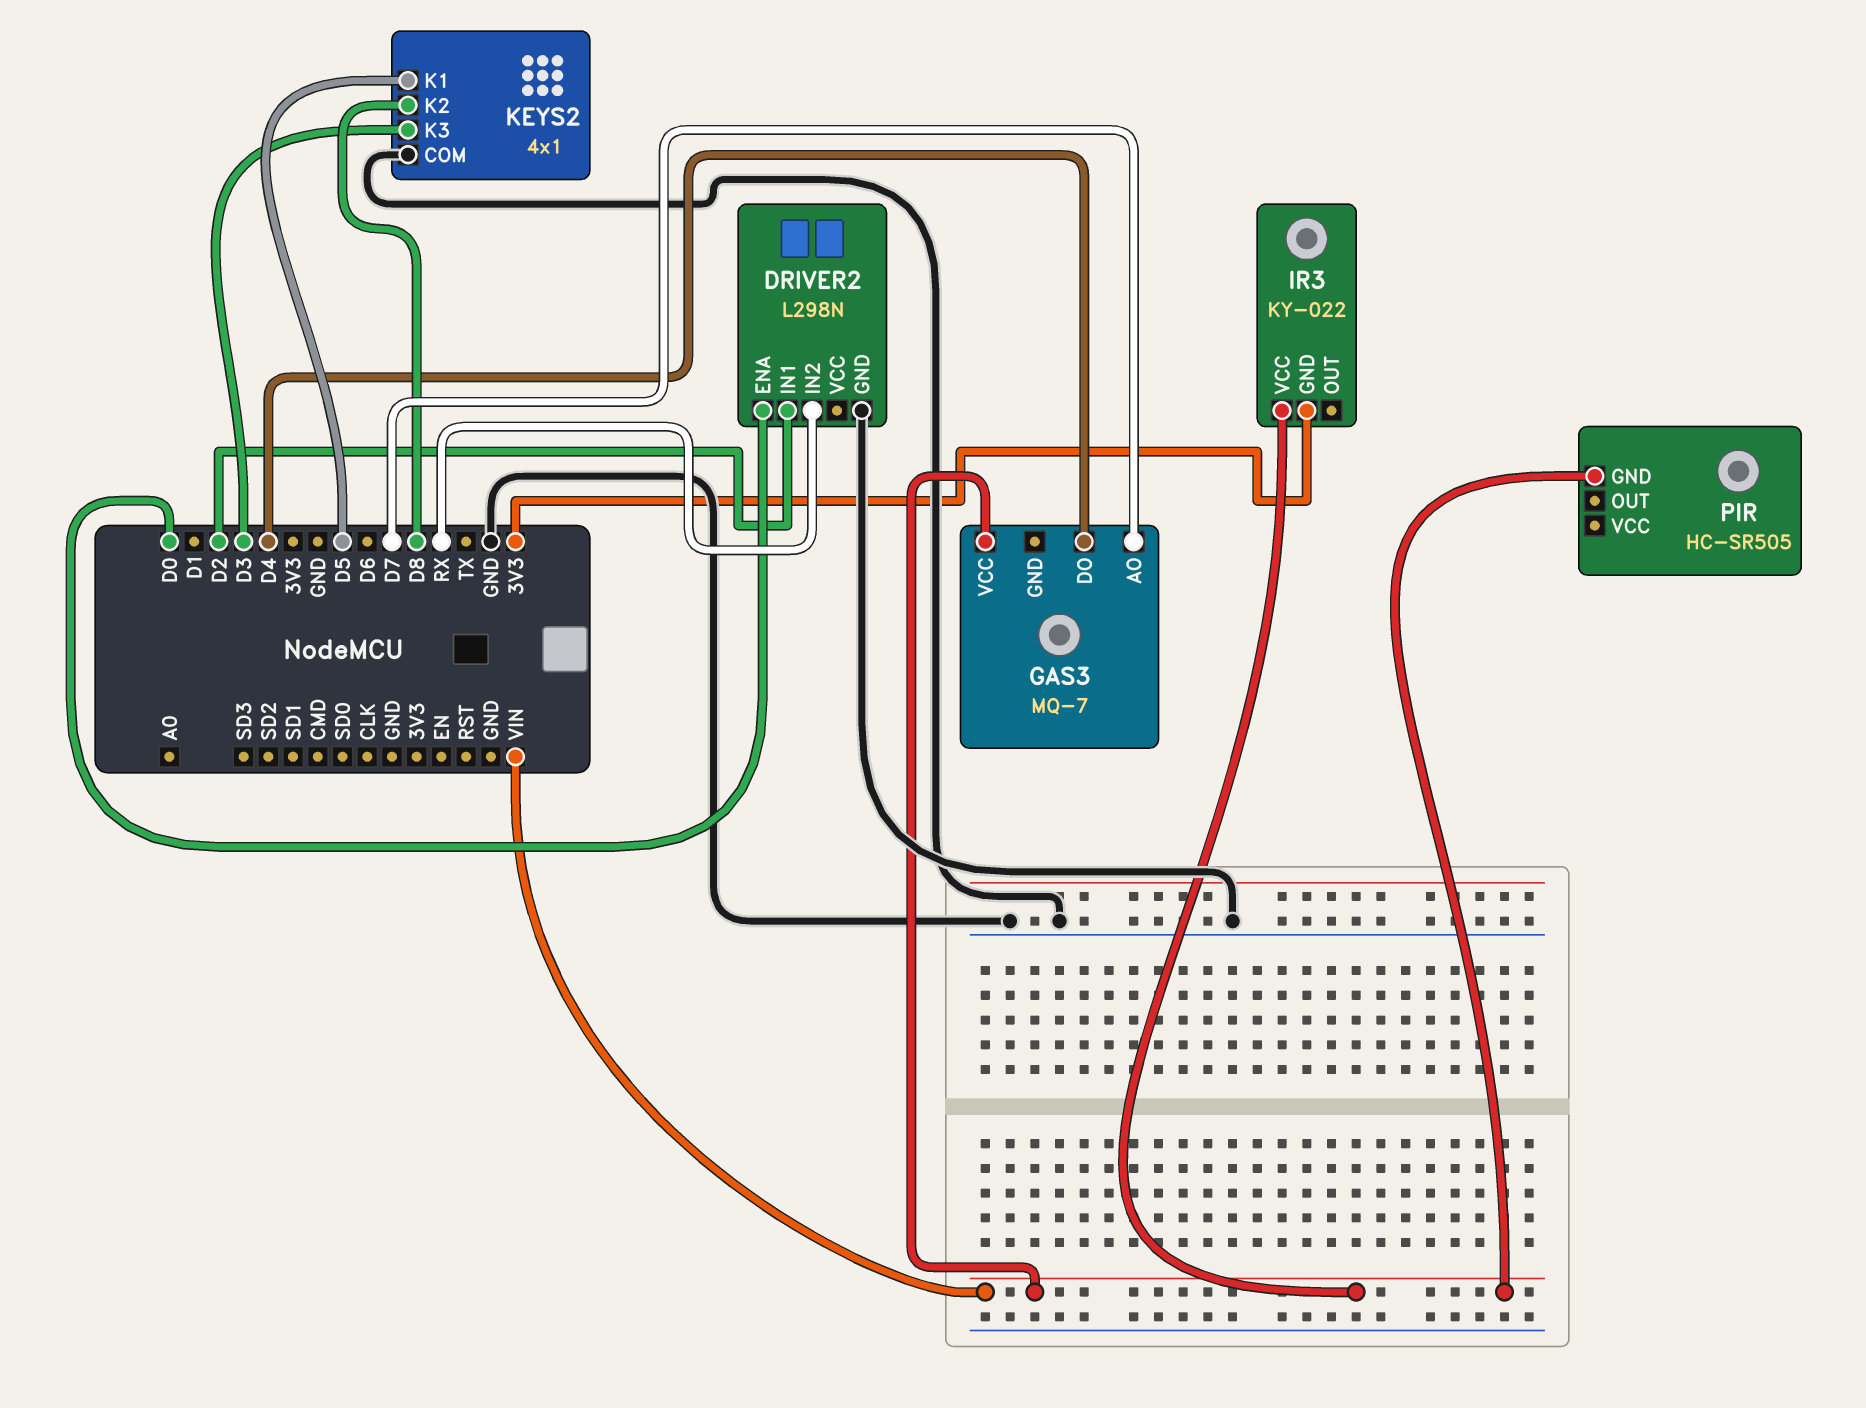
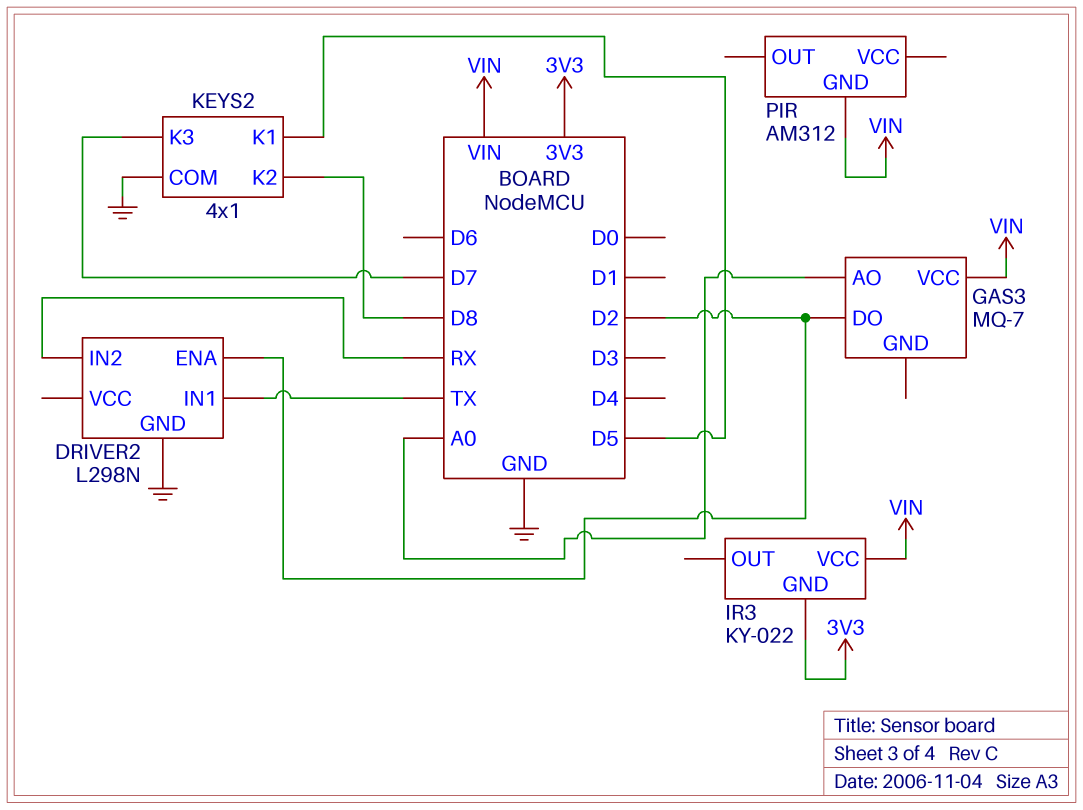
DRIVER2 pin ENA: D0 -> D2
DRIVER2 pin IN1: D2 -> TX
GAS3 pin AO: D7 -> A0
GAS3 pin DO: D4 -> D2
KEYS2 pin K3: D3 -> D7
PIR: HC-SR505 -> AM312

